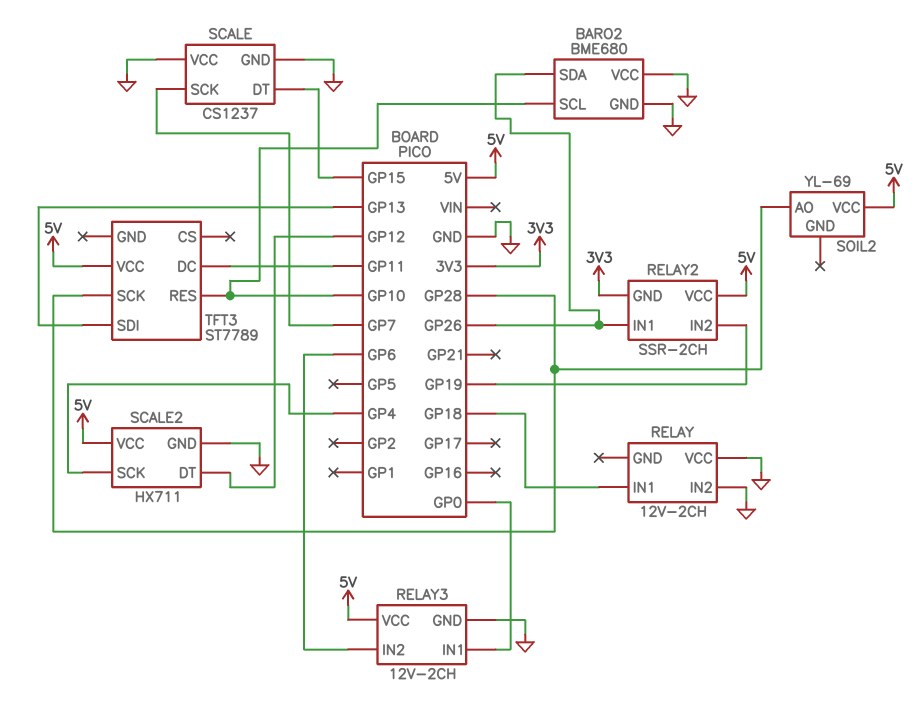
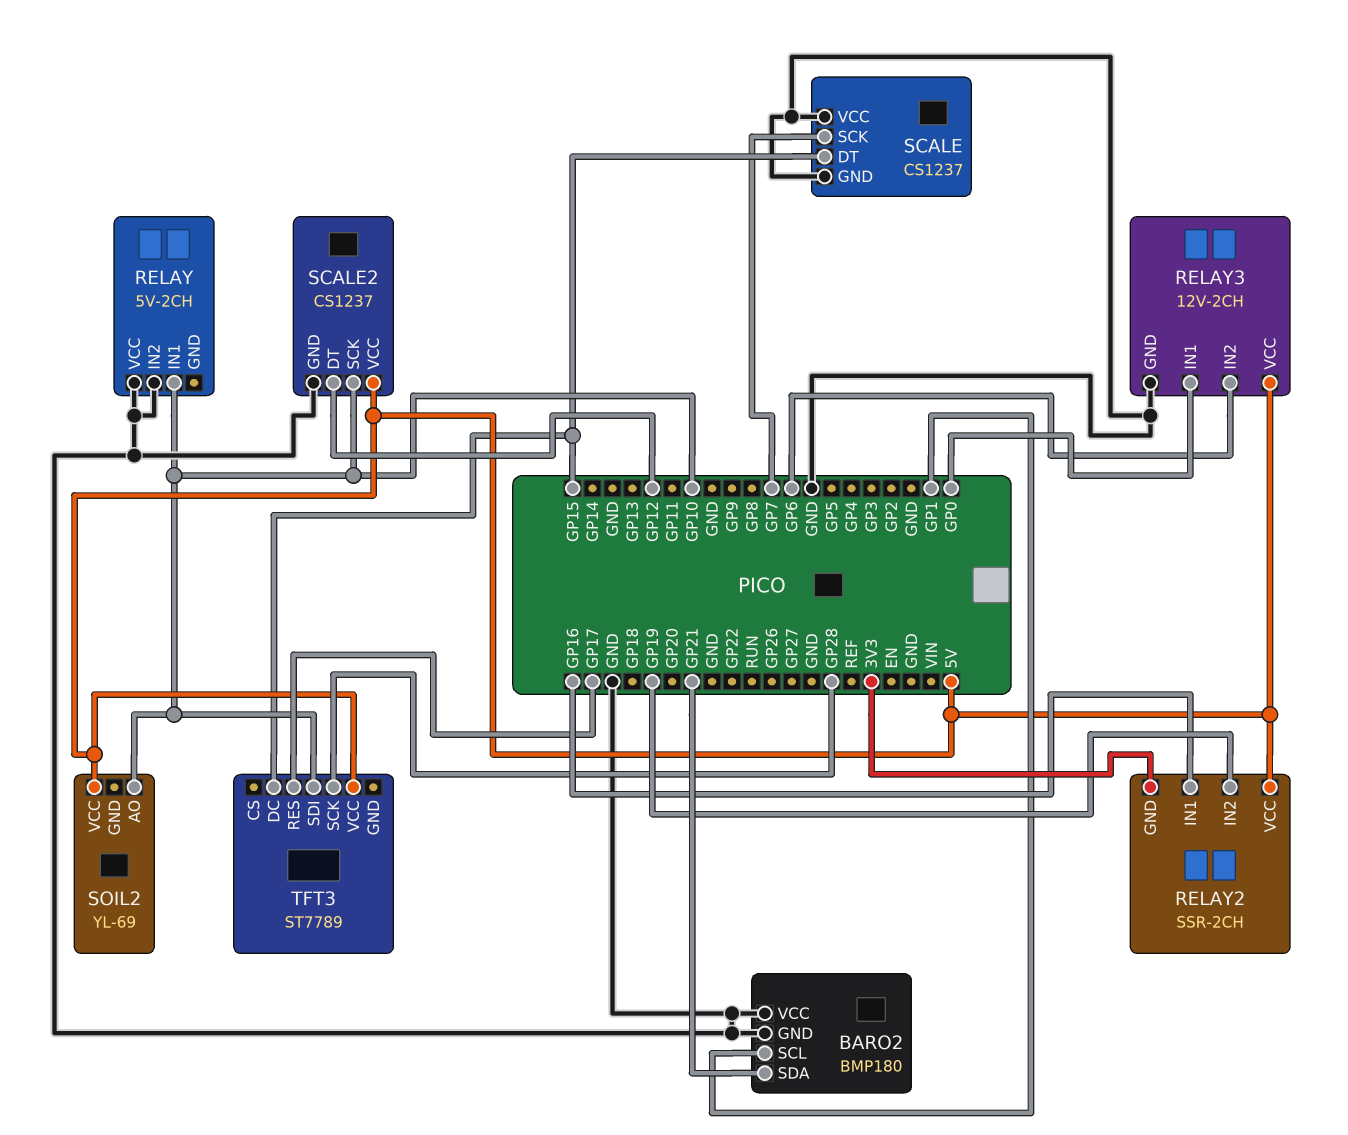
BARO2: BME680 -> BMP180
BARO2 pin SCL: GP10 -> GP1
BARO2 pin SDA: GP26 -> GP21
RELAY: 12V-2CH -> 5V-2CH
RELAY pin IN1: GP18 -> GP10
RELAY2 pin IN1: GP26 -> GP16
SCALE2: HX711 -> CS1237
SCALE2 pin SCK: GP4 -> GP10
SOIL2 pin AO: GP28 -> GP10
TFT3 pin DC: GP11 -> GP15
TFT3 pin RES: GP10 -> GP17
TFT3 pin SDI: GP13 -> GP10

